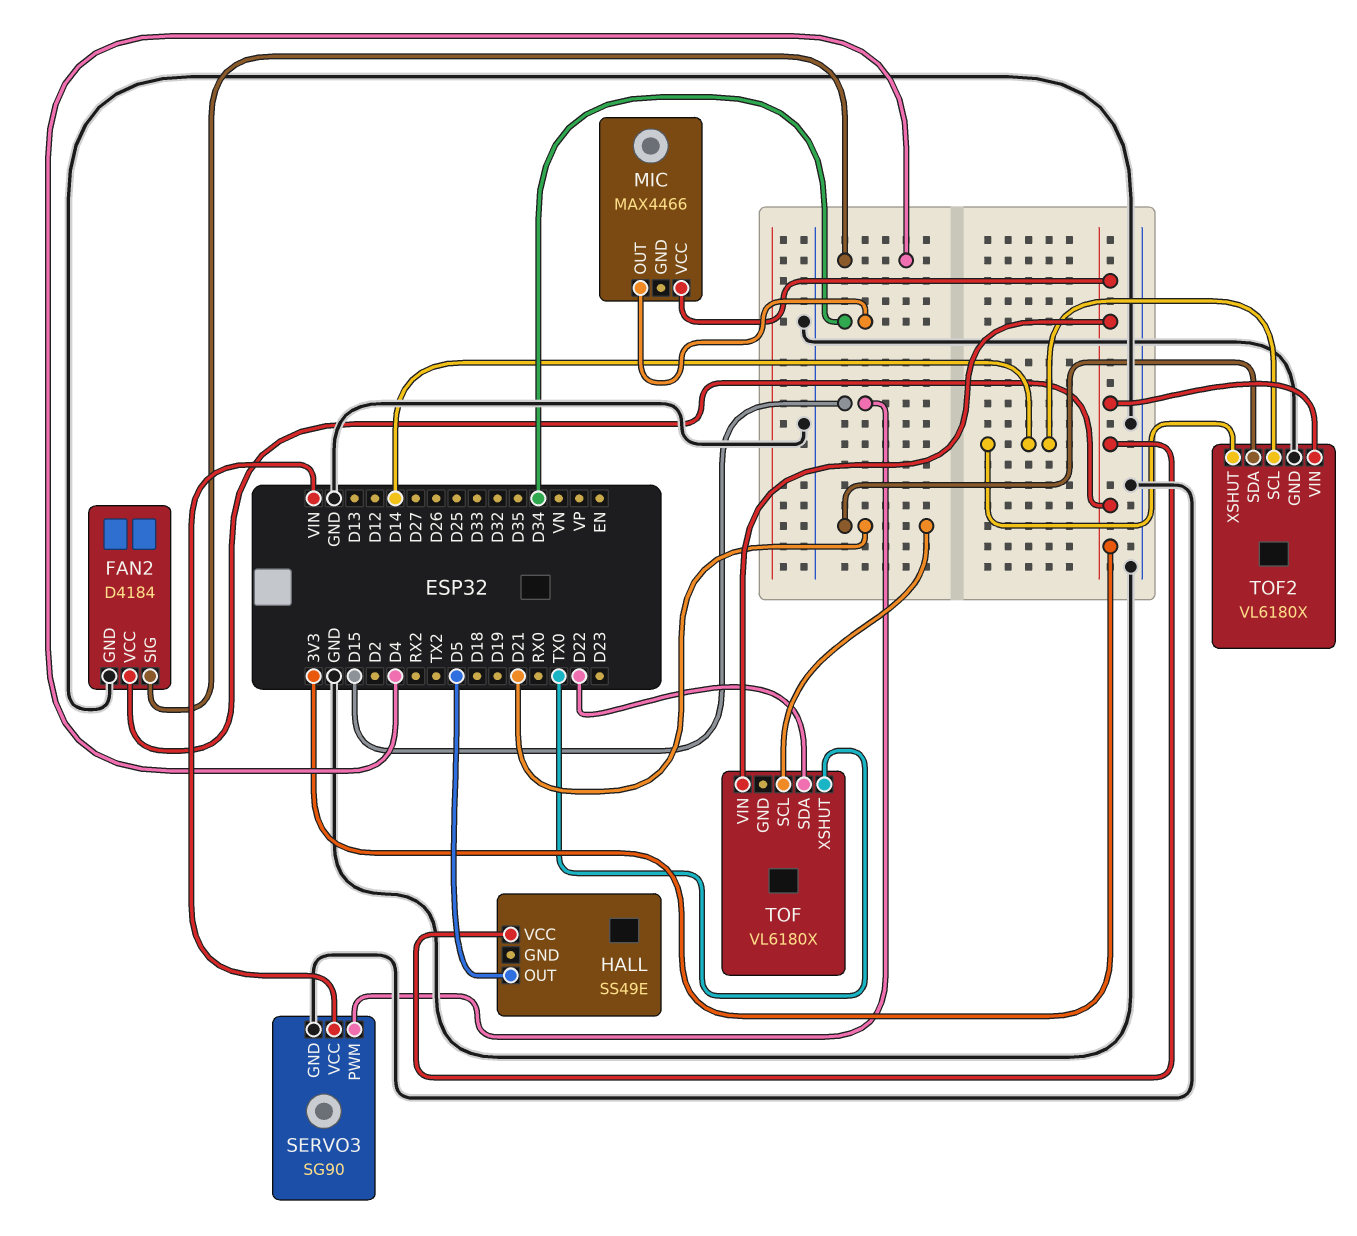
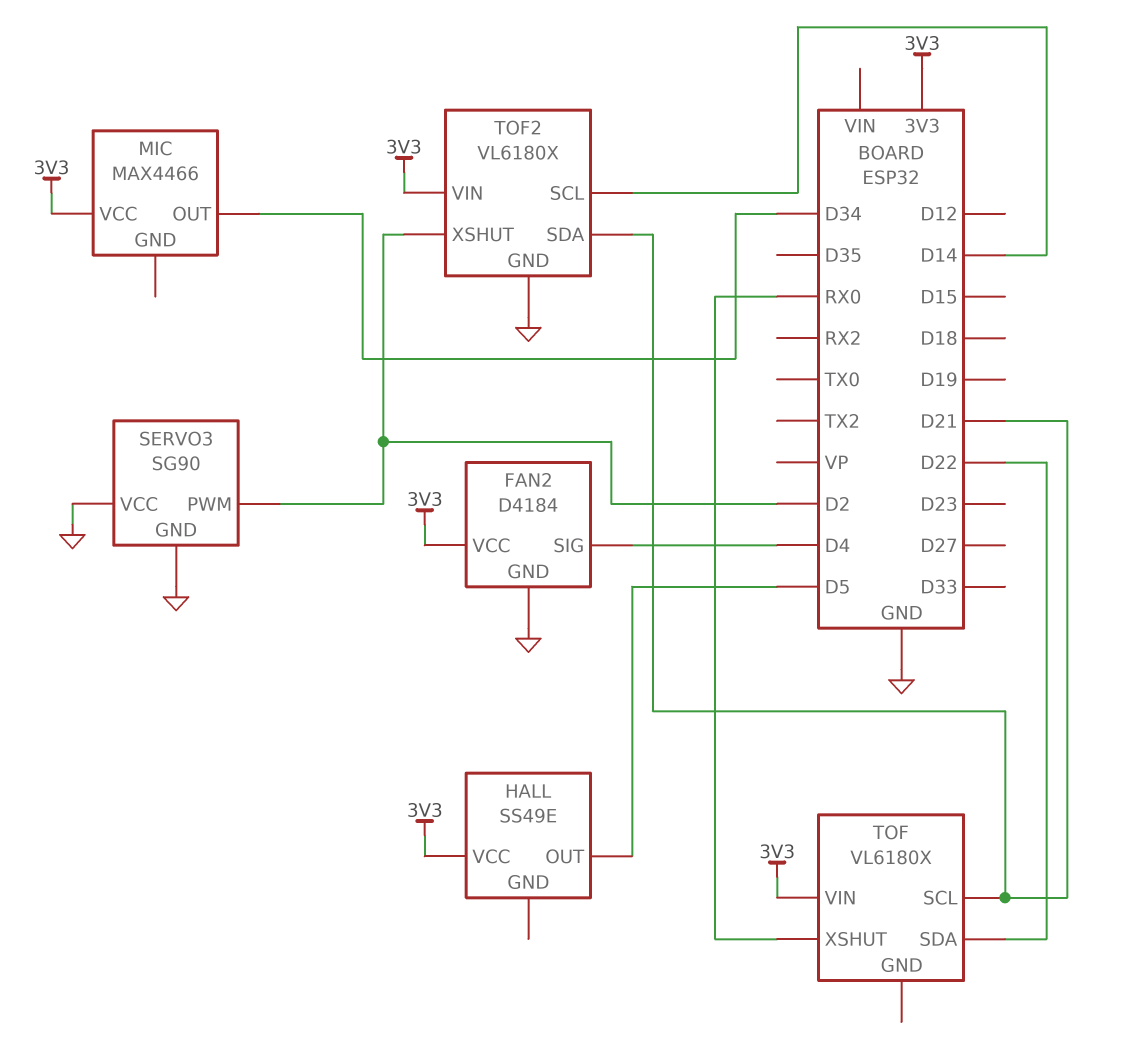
SERVO3 pin PWM: D15 -> D2
SERVO3 pin VCC: VIN -> GND
TOF pin XSHUT: TX0 -> RX0
TOF2 pin XSHUT: D14 -> D2

